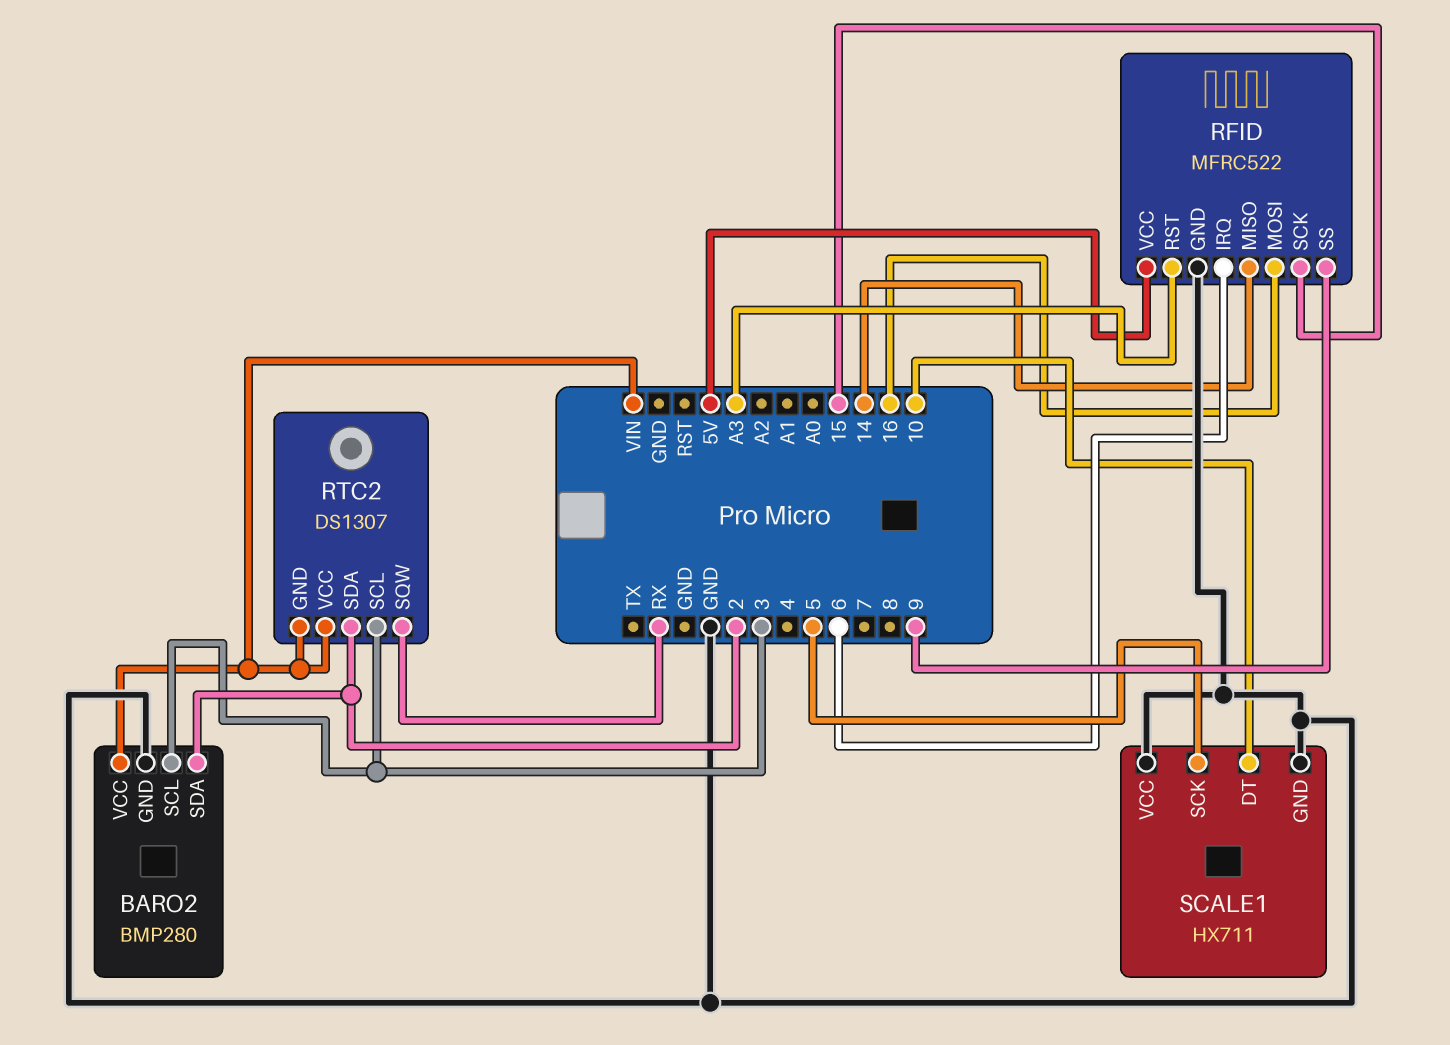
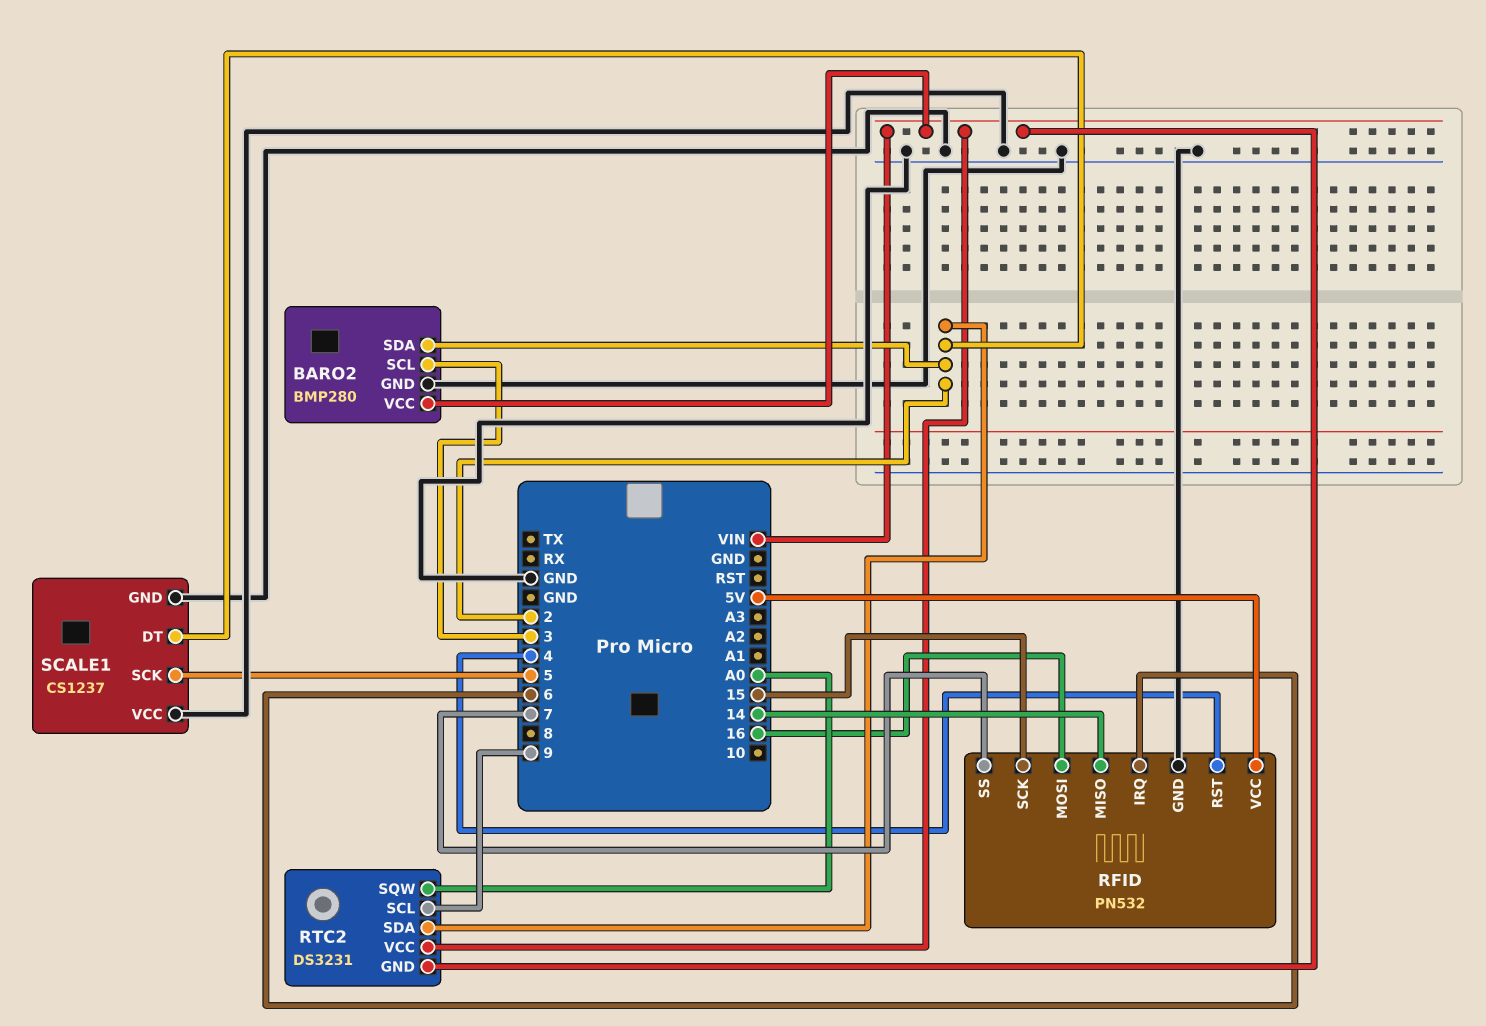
RFID: MFRC522 -> PN532
RFID pin RST: A3 -> 4
RFID pin SS: 9 -> 7
RTC2: DS1307 -> DS3231
RTC2 pin SCL: 3 -> 9
RTC2 pin SQW: RX -> A0
SCALE1: HX711 -> CS1237
SCALE1 pin DT: 10 -> 2

